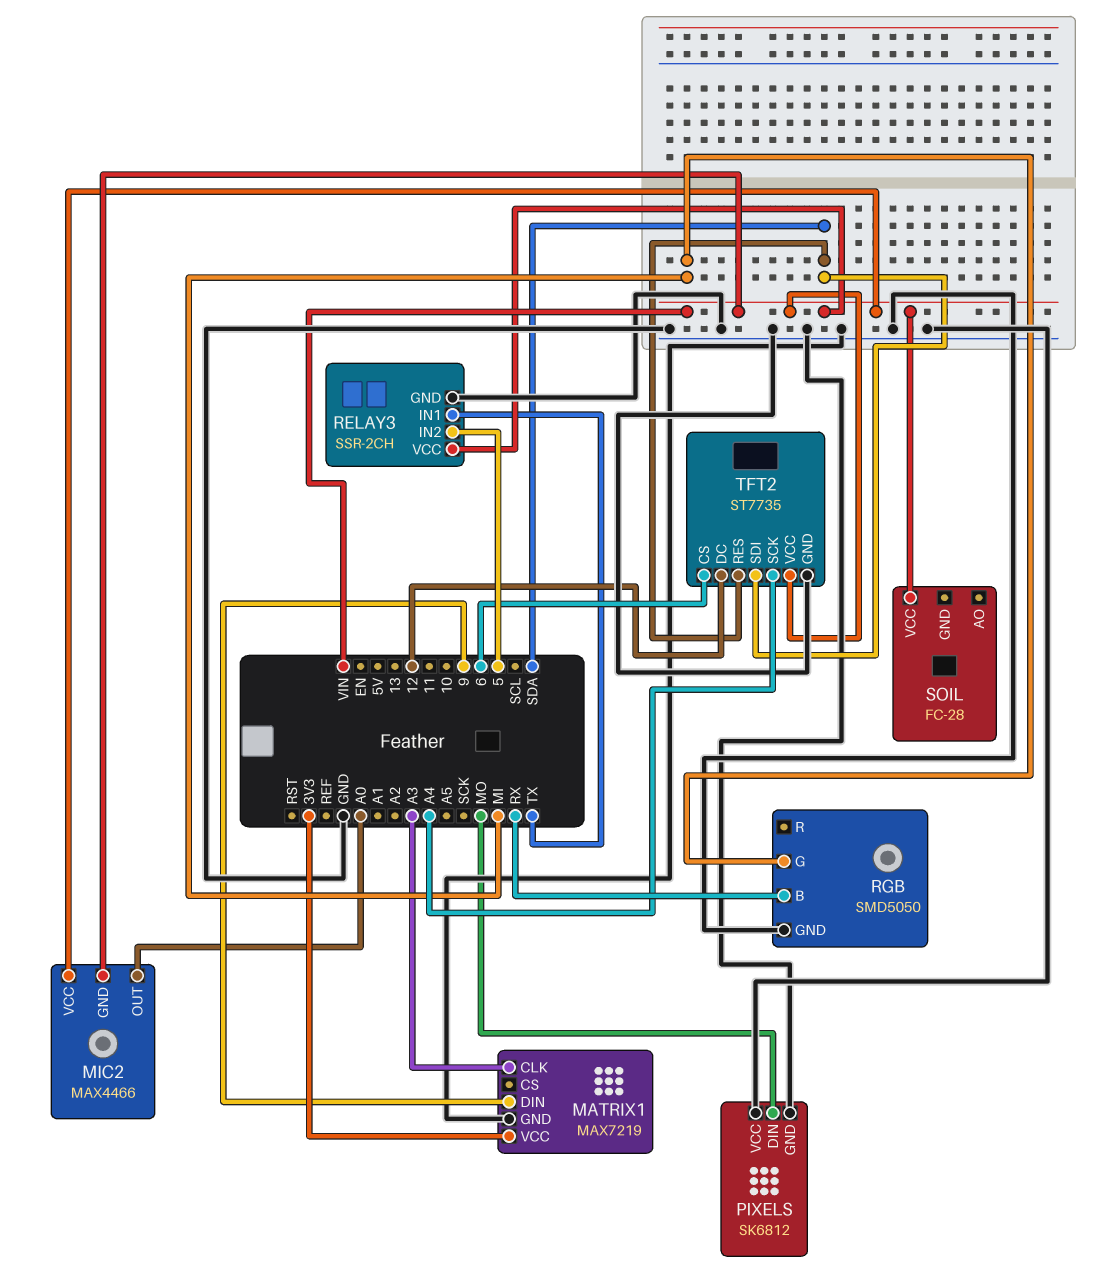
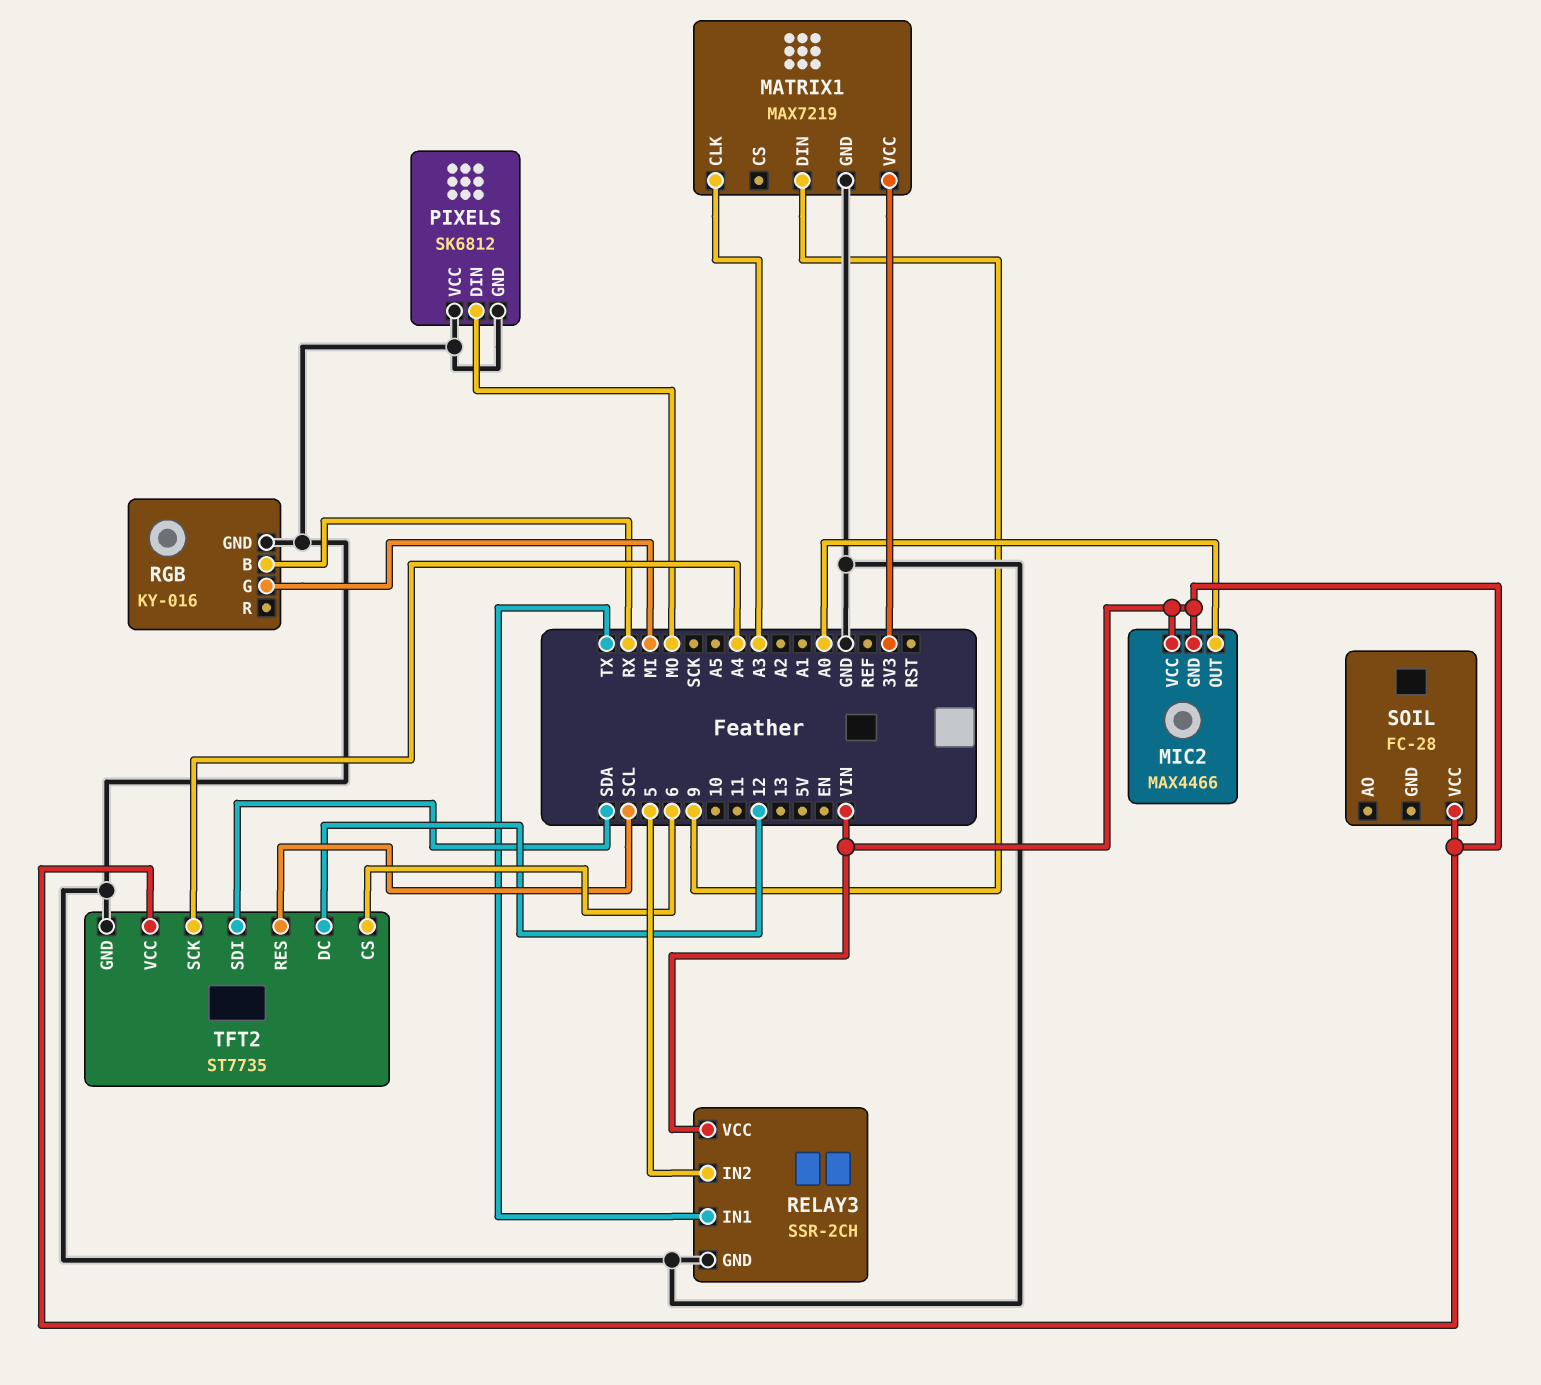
RGB: SMD5050 -> KY-016
TFT2 pin RES: SDA -> SCL

